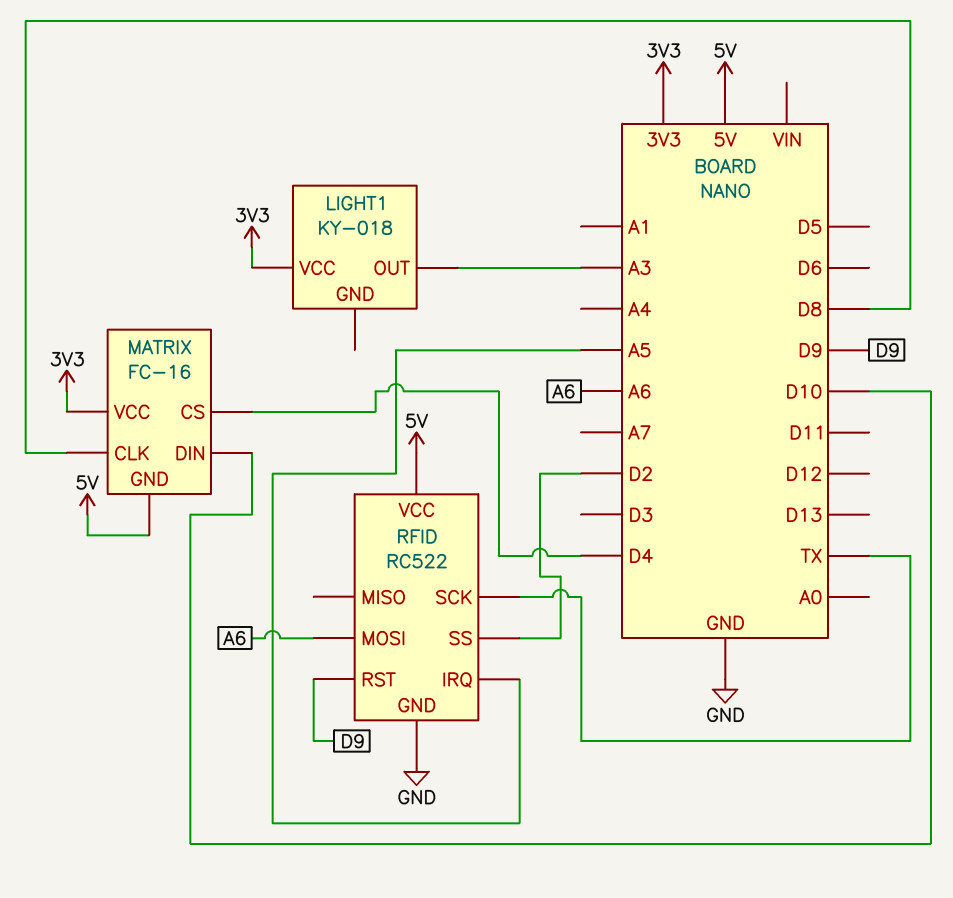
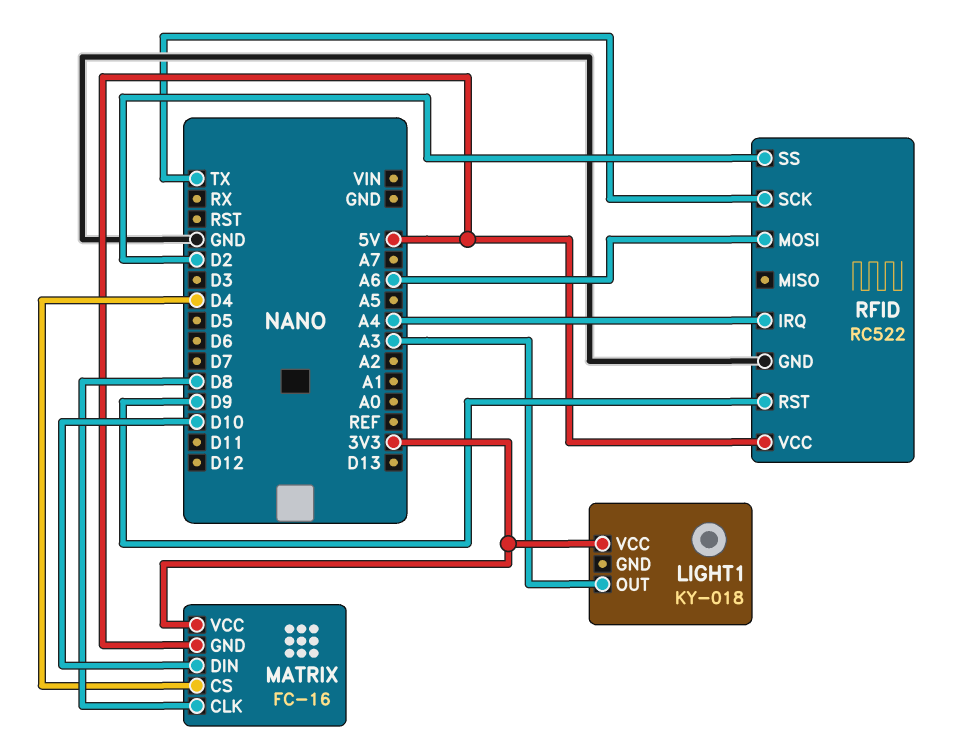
RFID pin IRQ: A5 -> A4

